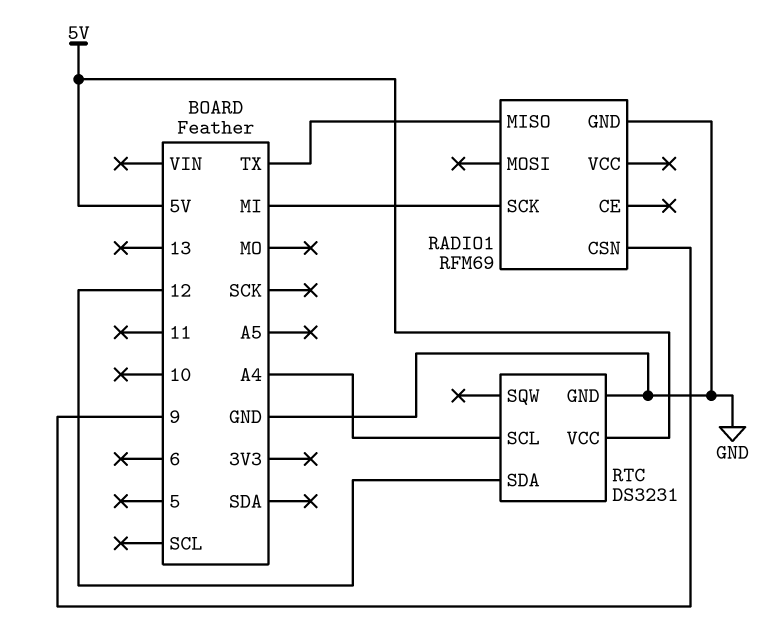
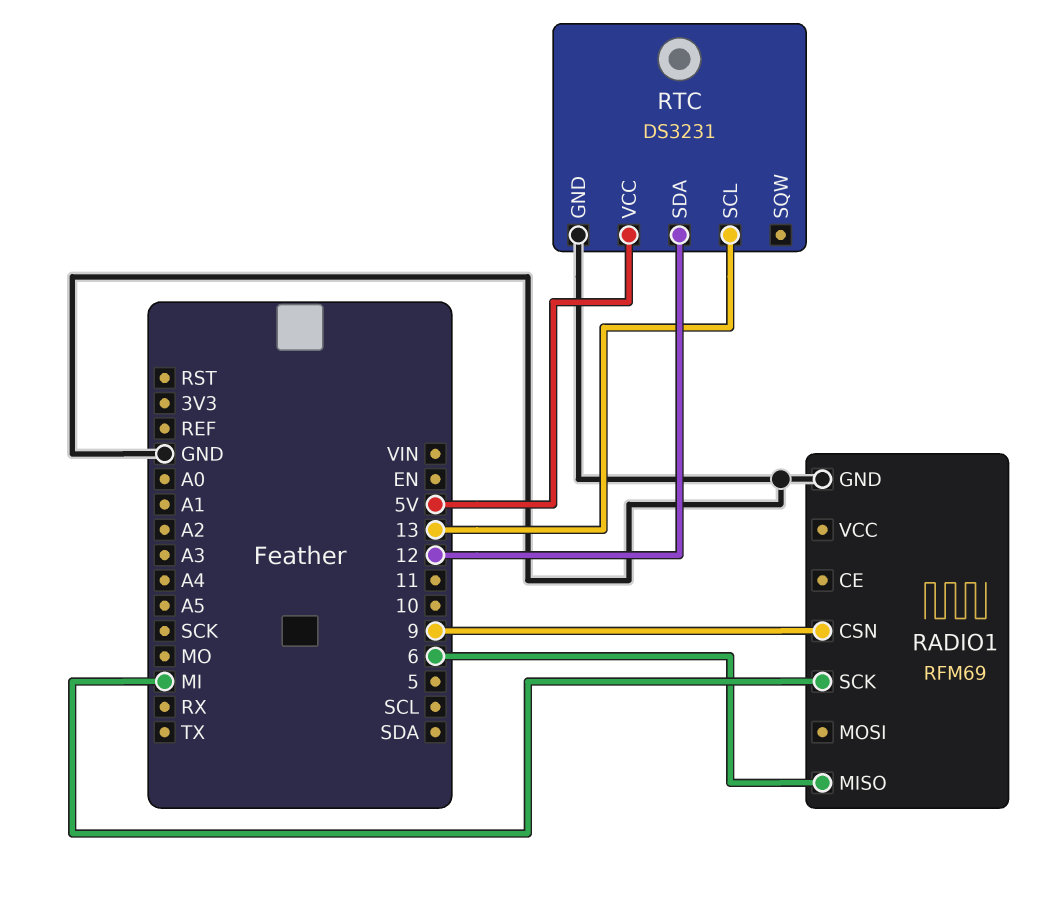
RADIO1 pin MISO: TX -> 6
RTC pin SCL: A4 -> 13

